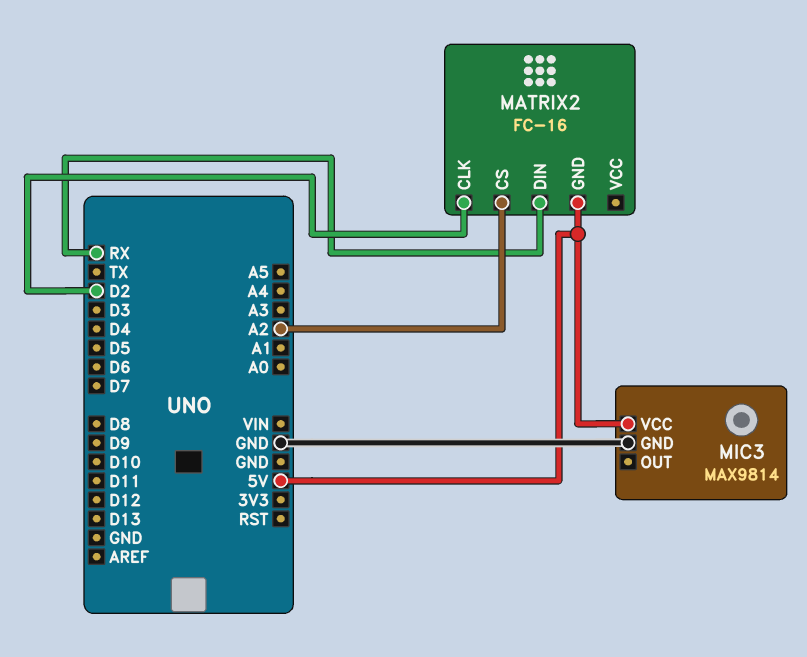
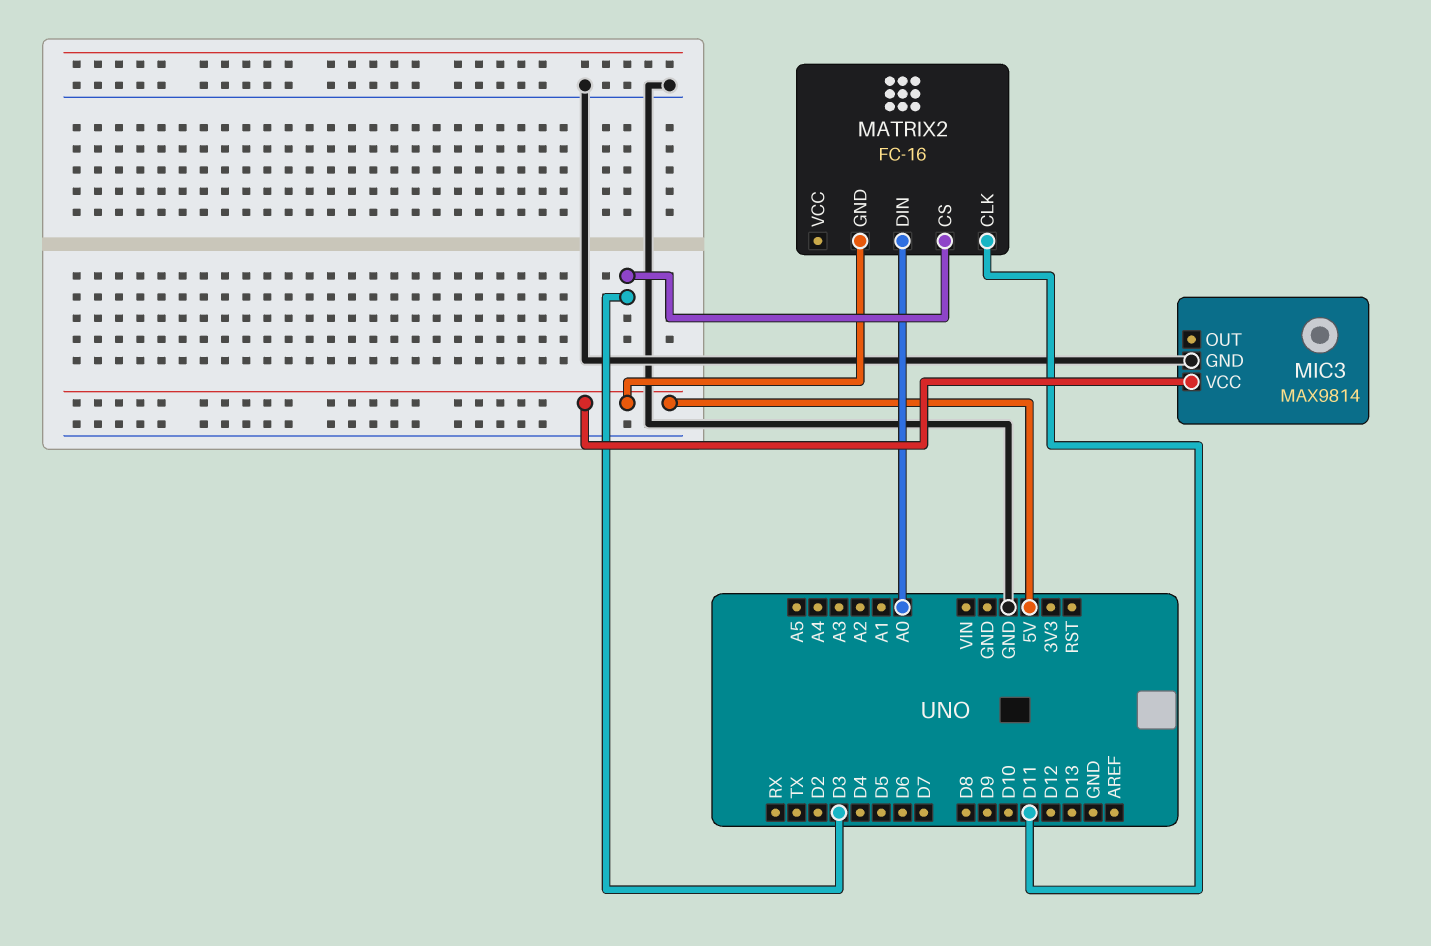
MATRIX2 pin CLK: D2 -> D11
MATRIX2 pin CS: A2 -> D3
MATRIX2 pin DIN: RX -> A0

